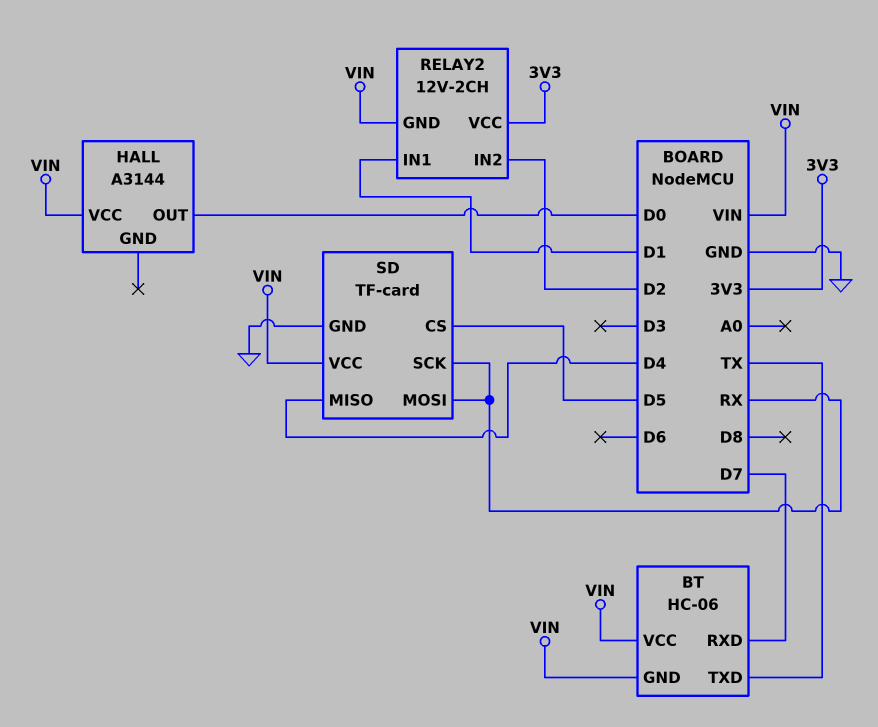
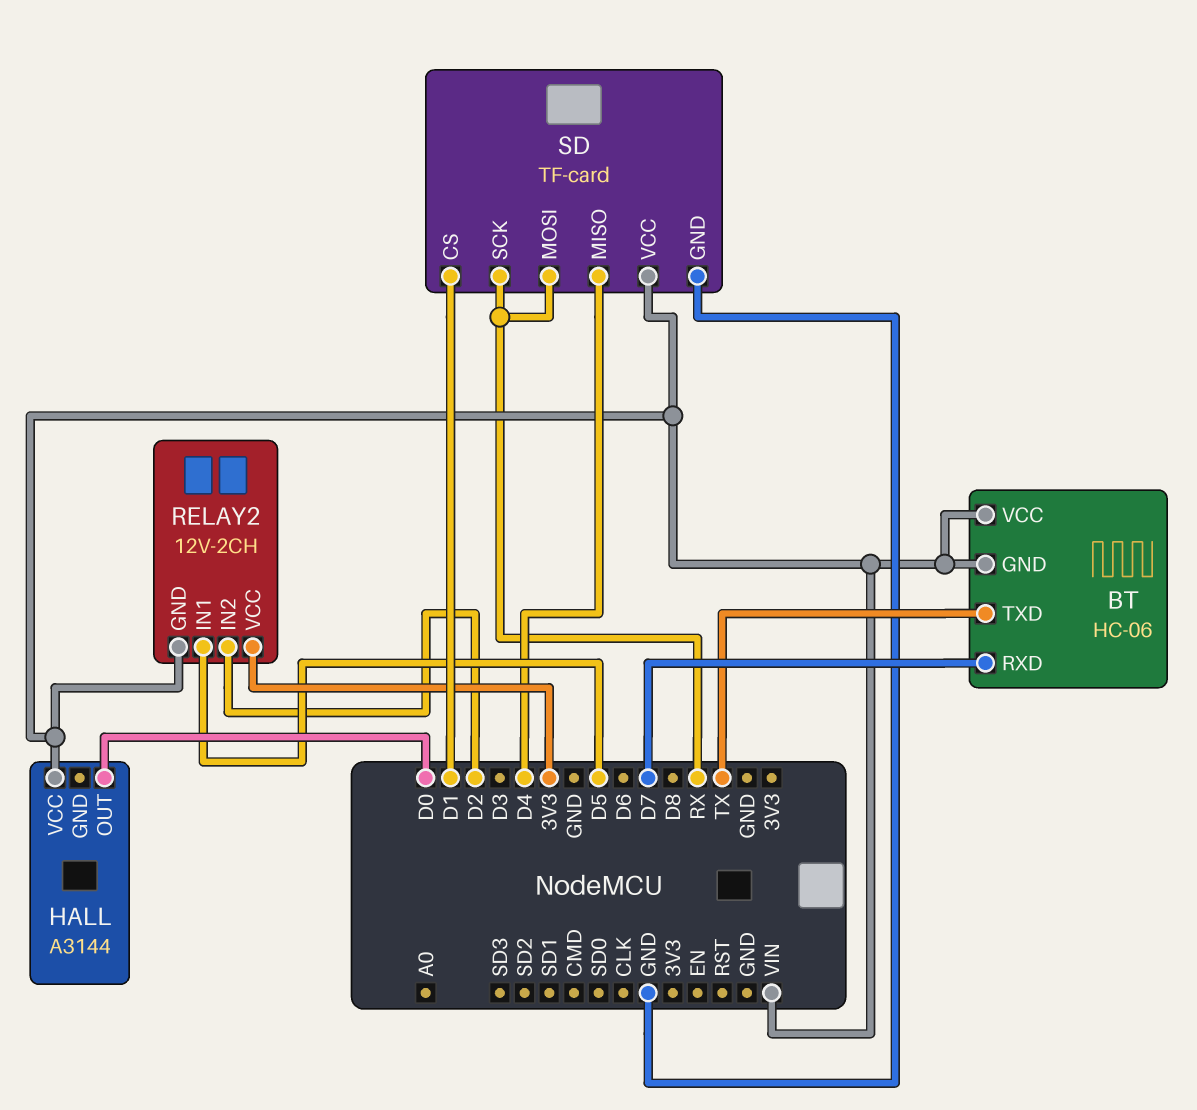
RELAY2 pin IN1: D1 -> D5
SD pin CS: D5 -> D1

